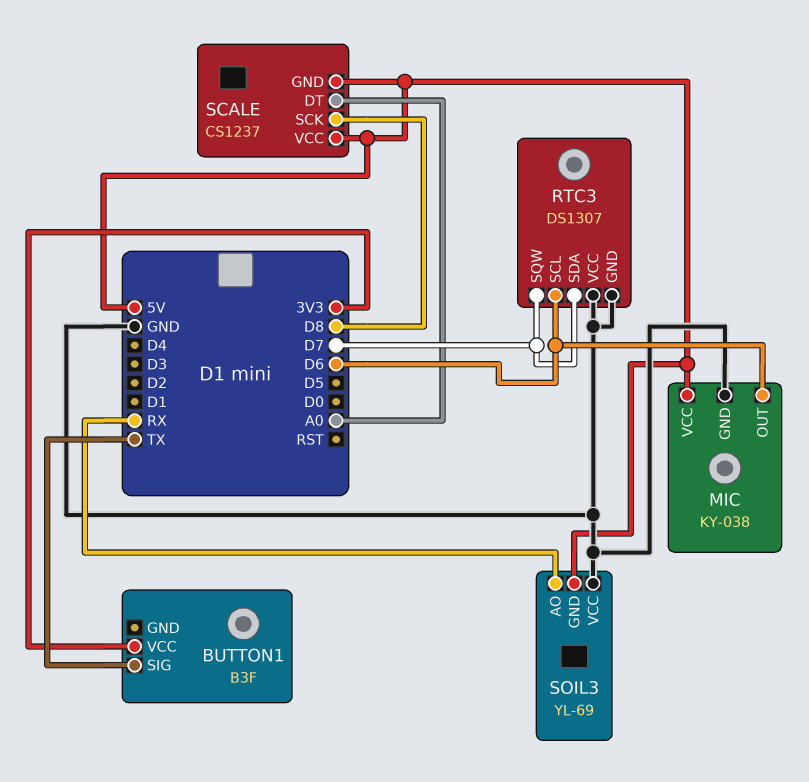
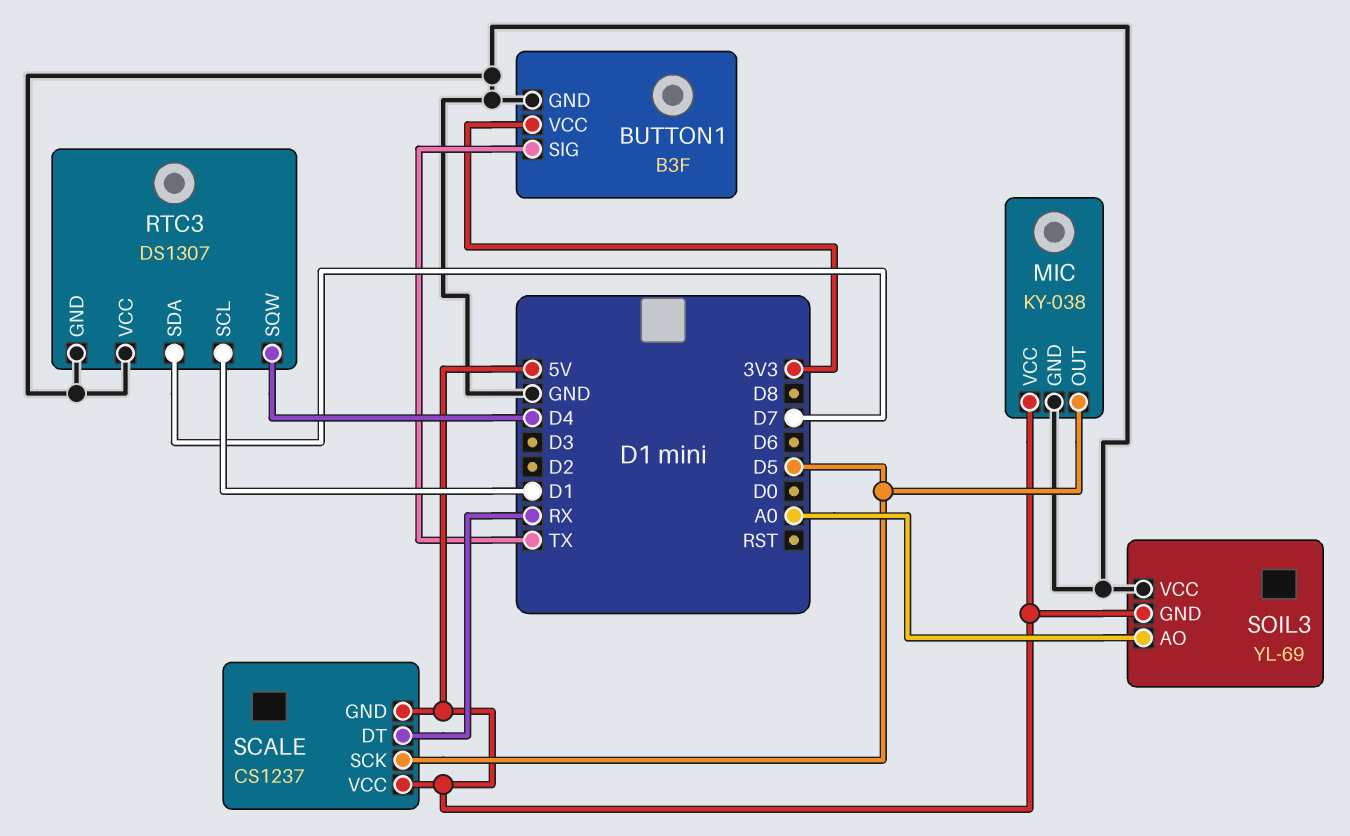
BUTTON1 pin GND: none -> GND
MIC pin OUT: D6 -> D5
RTC3 pin SCL: D6 -> D1
RTC3 pin SQW: D7 -> D4
SCALE pin DT: A0 -> RX
SCALE pin SCK: D8 -> D5
SOIL3 pin AO: RX -> A0

